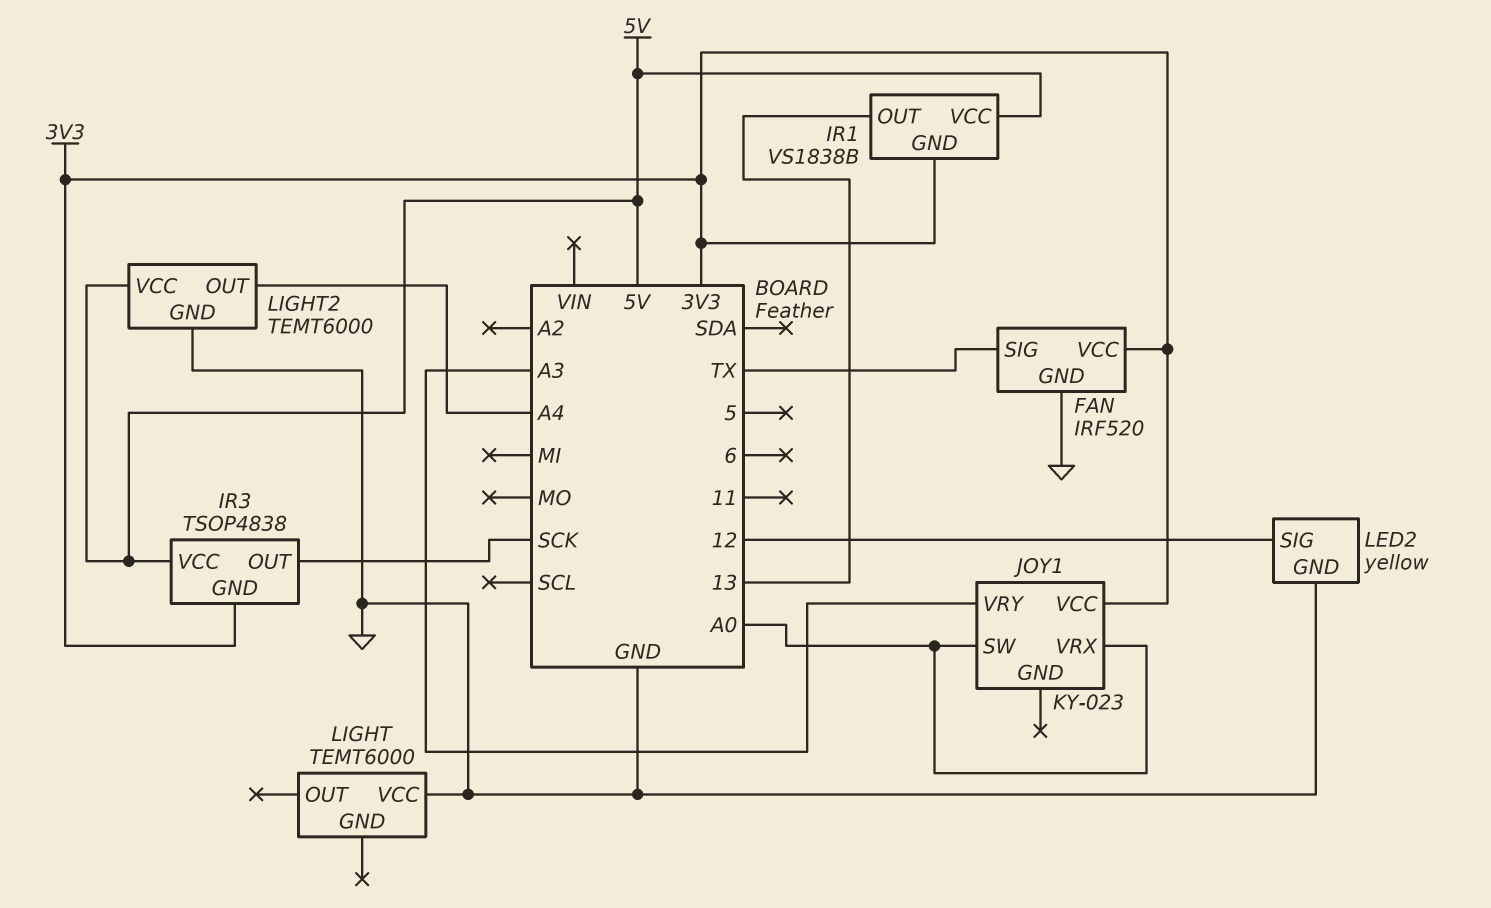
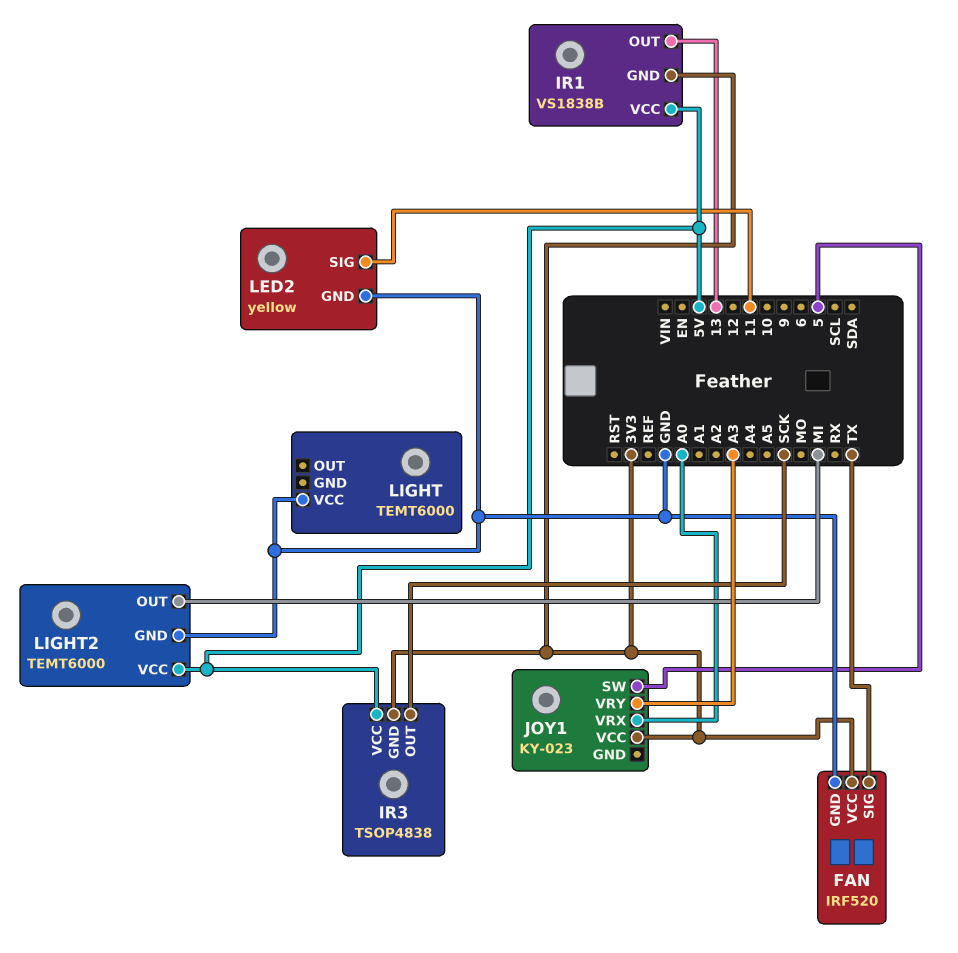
JOY1 pin SW: A0 -> 5
LED2 pin SIG: 12 -> 11
LIGHT2 pin OUT: A4 -> MI

